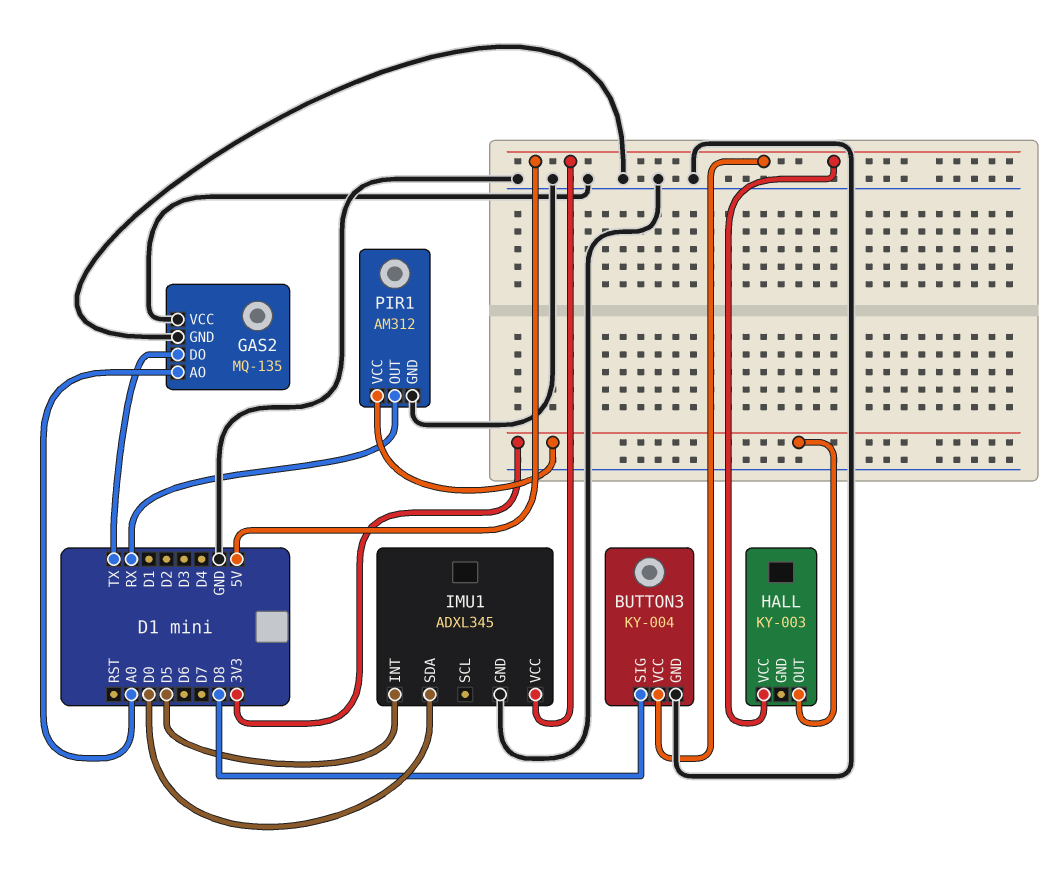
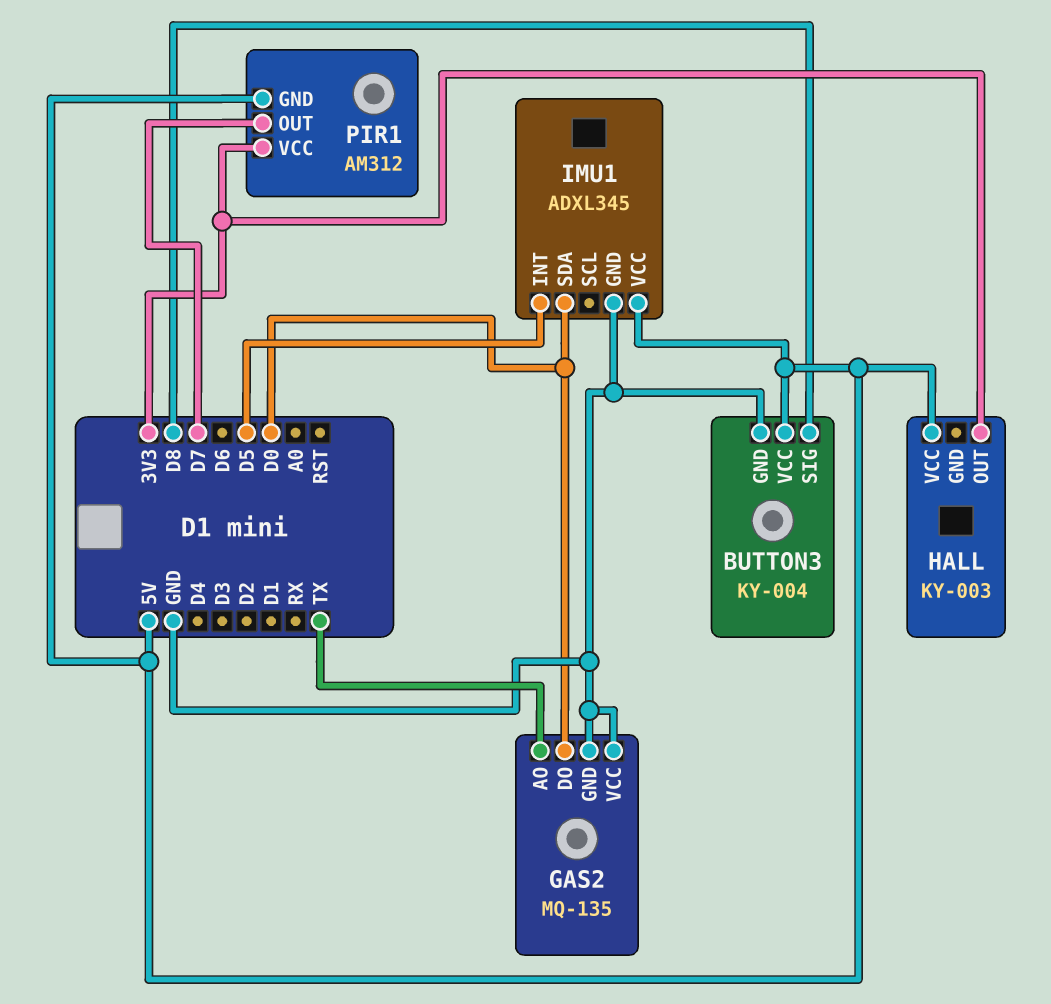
GAS2 pin AO: A0 -> TX
GAS2 pin DO: TX -> D0
PIR1 pin GND: GND -> 5V
PIR1 pin OUT: RX -> D7

